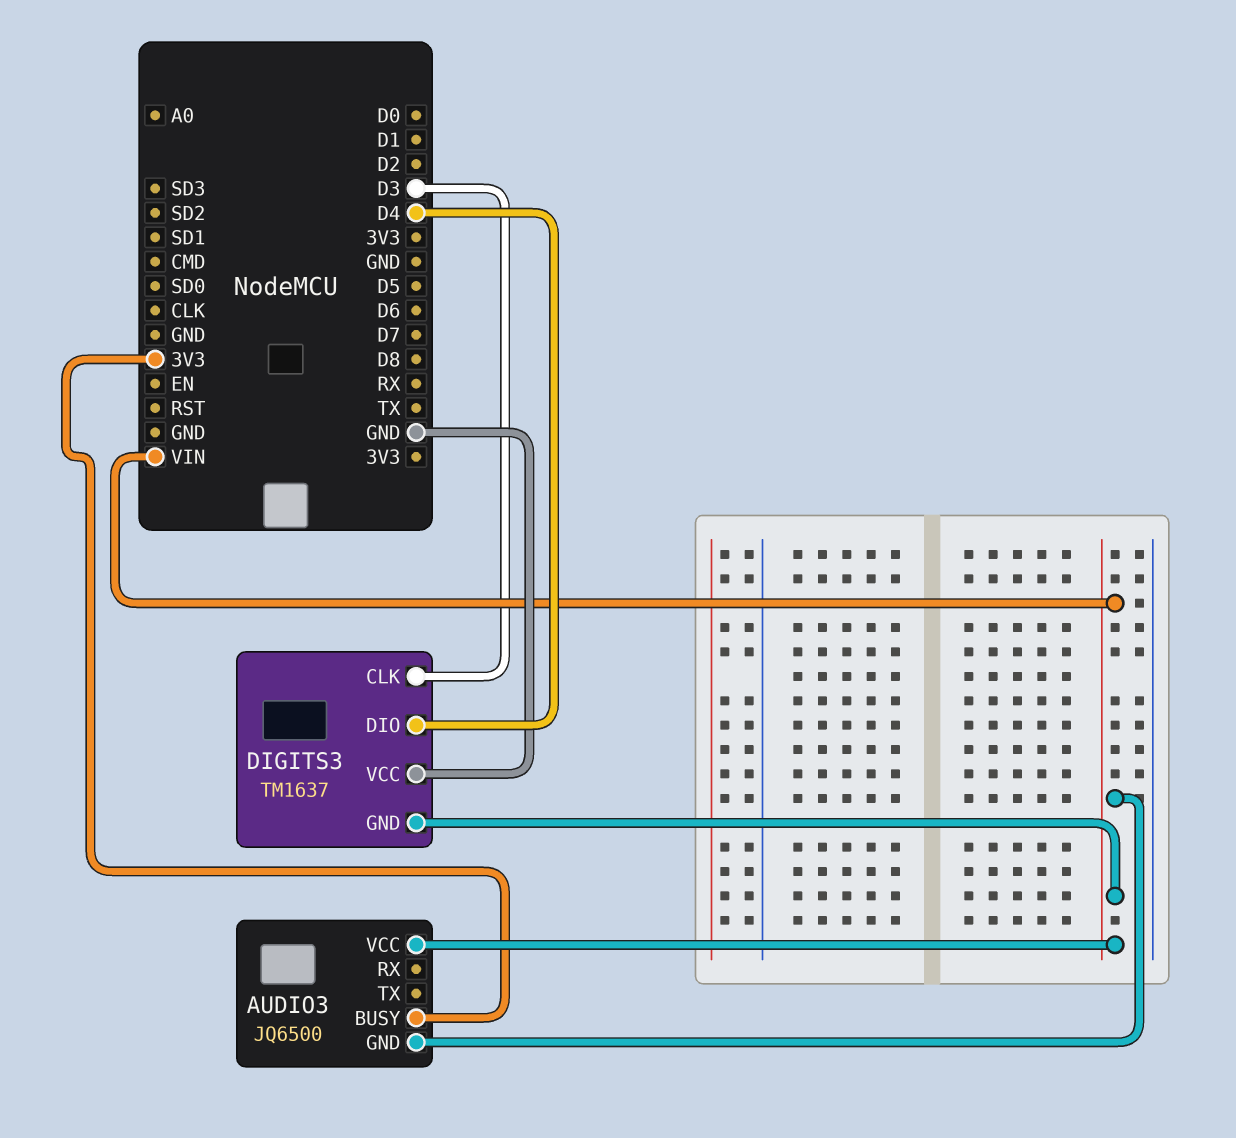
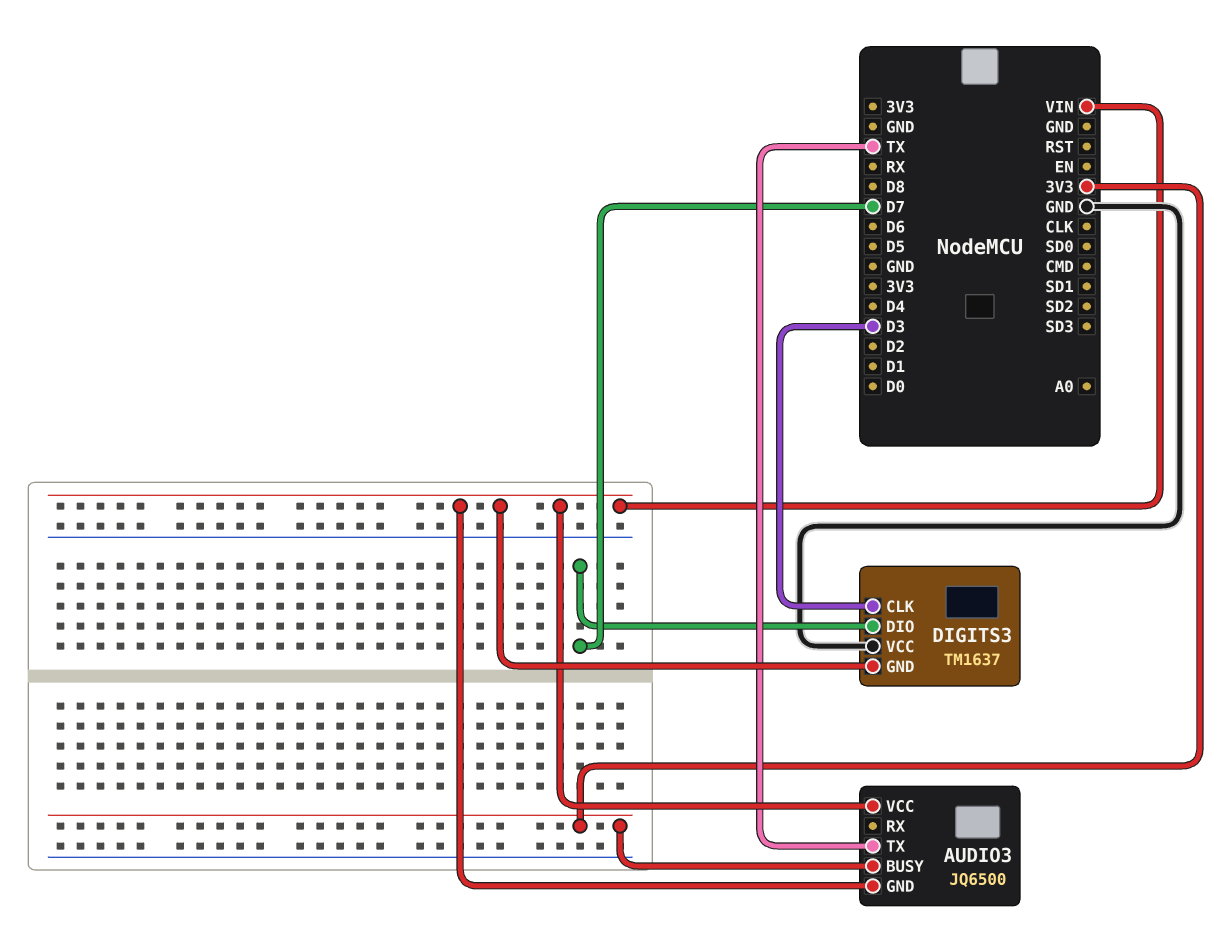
AUDIO3 pin TX: none -> TX
DIGITS3 pin DIO: D4 -> D7

